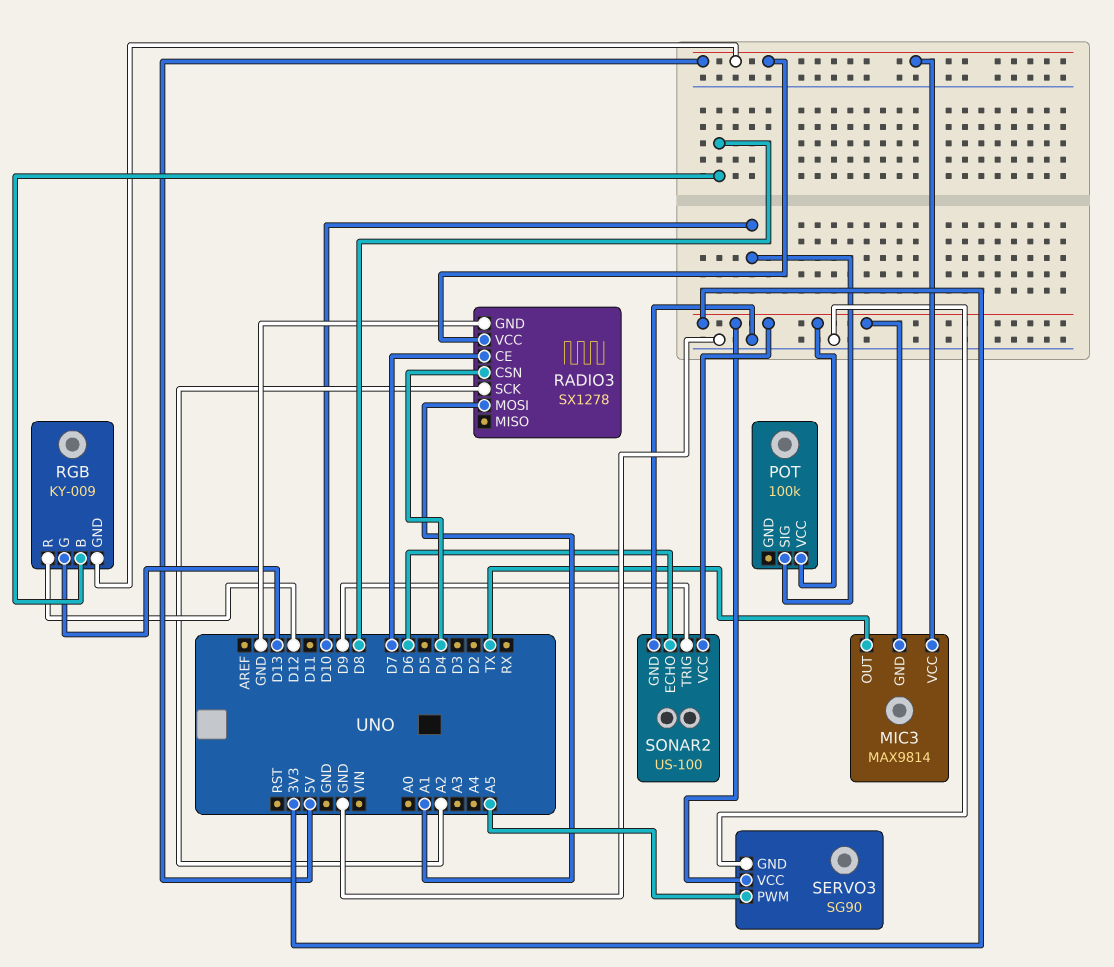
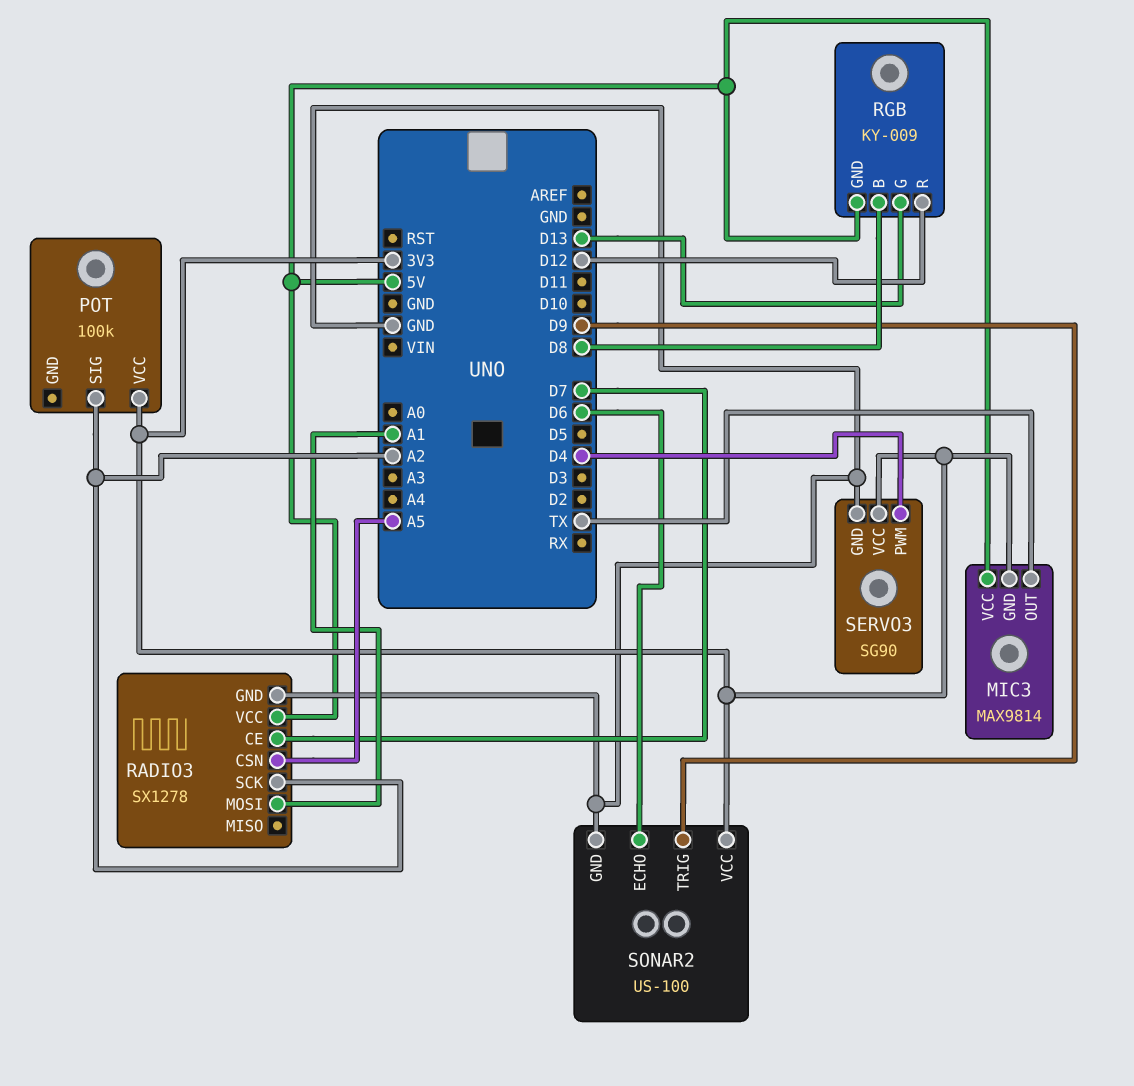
POT pin SIG: D10 -> A2
RADIO3 pin CSN: D4 -> A5
SERVO3 pin PWM: A5 -> D4

